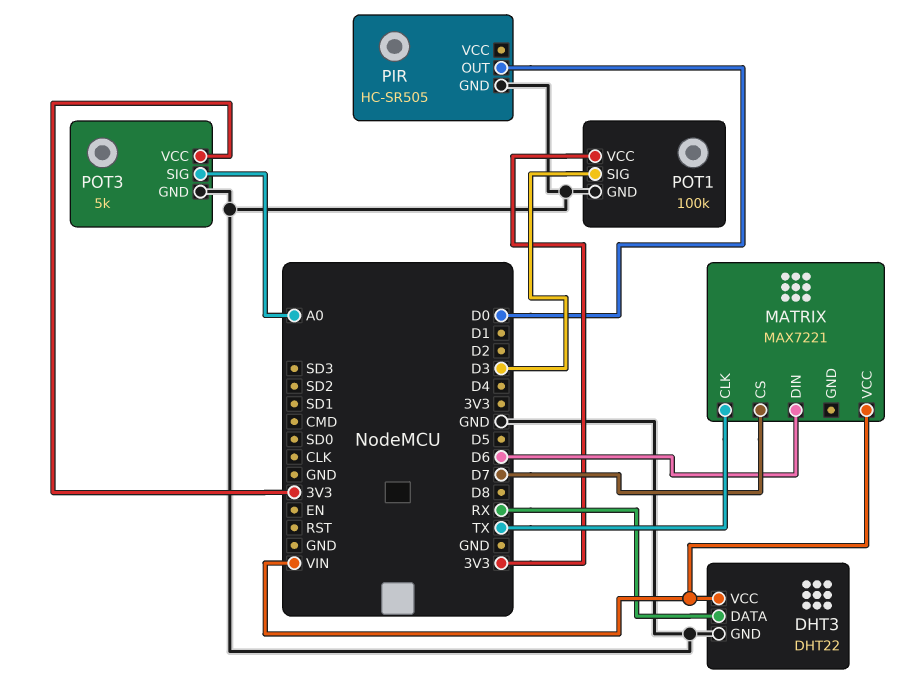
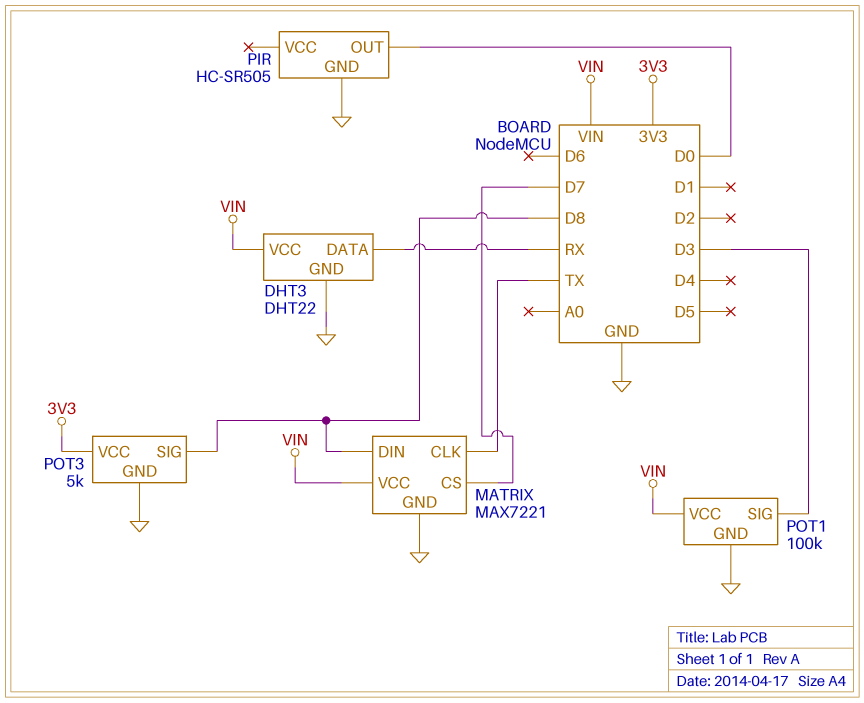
MATRIX pin DIN: D6 -> D8
MATRIX pin GND: none -> GND
POT1 pin VCC: 3V3 -> VIN
POT3 pin SIG: A0 -> D8

